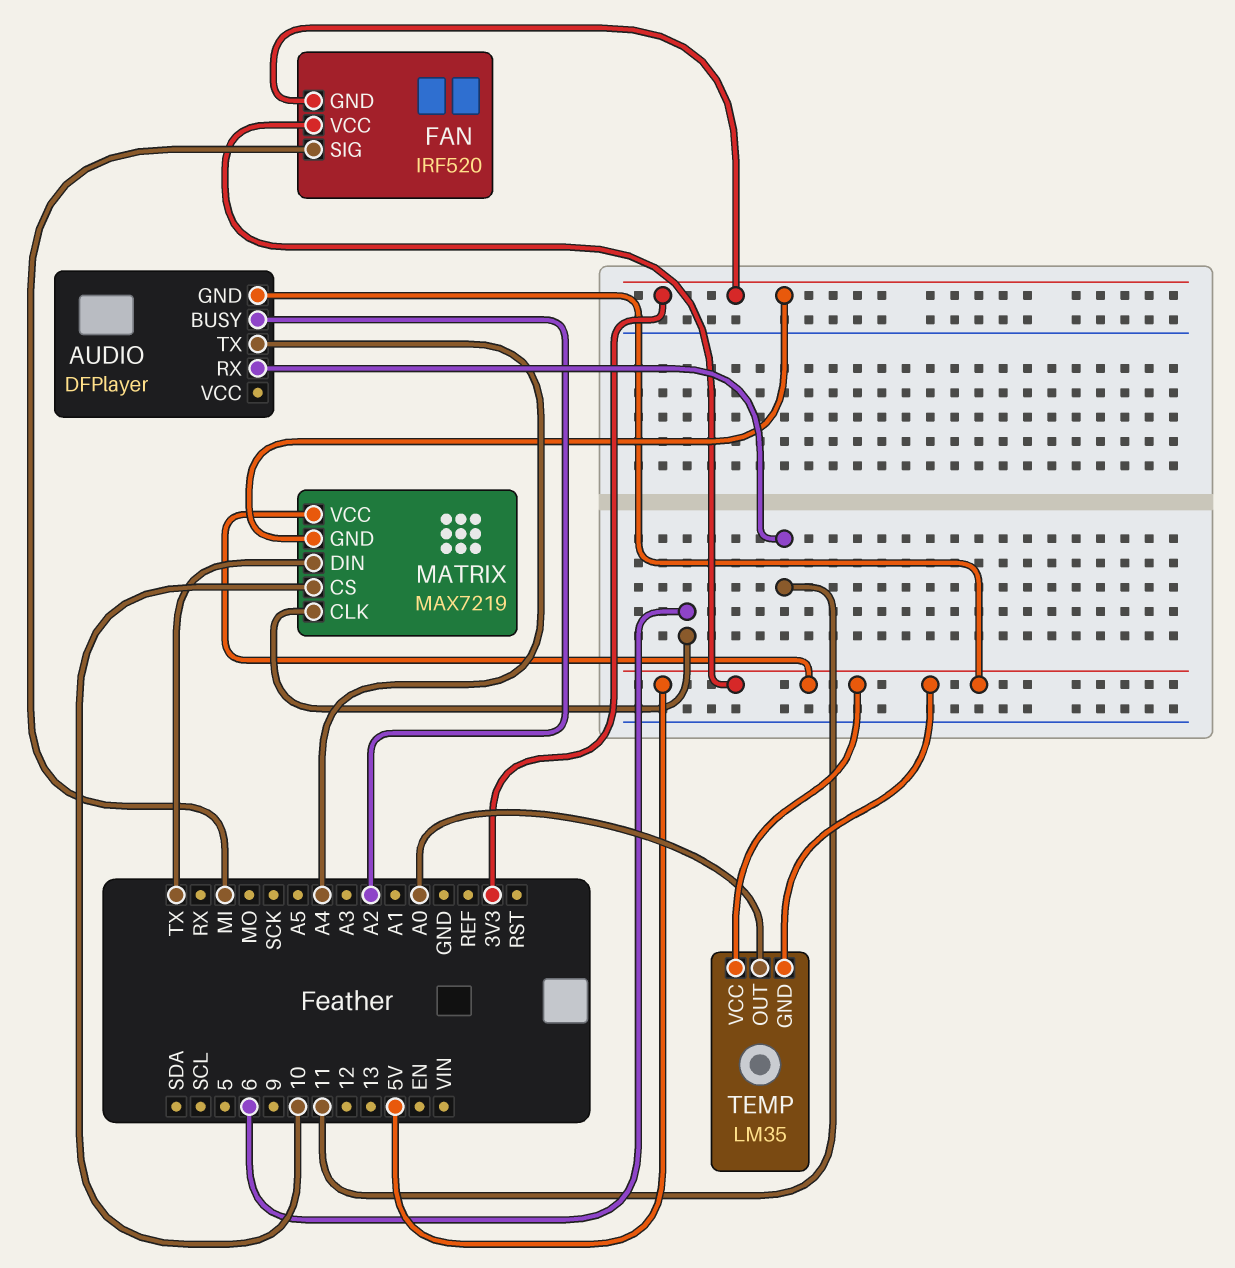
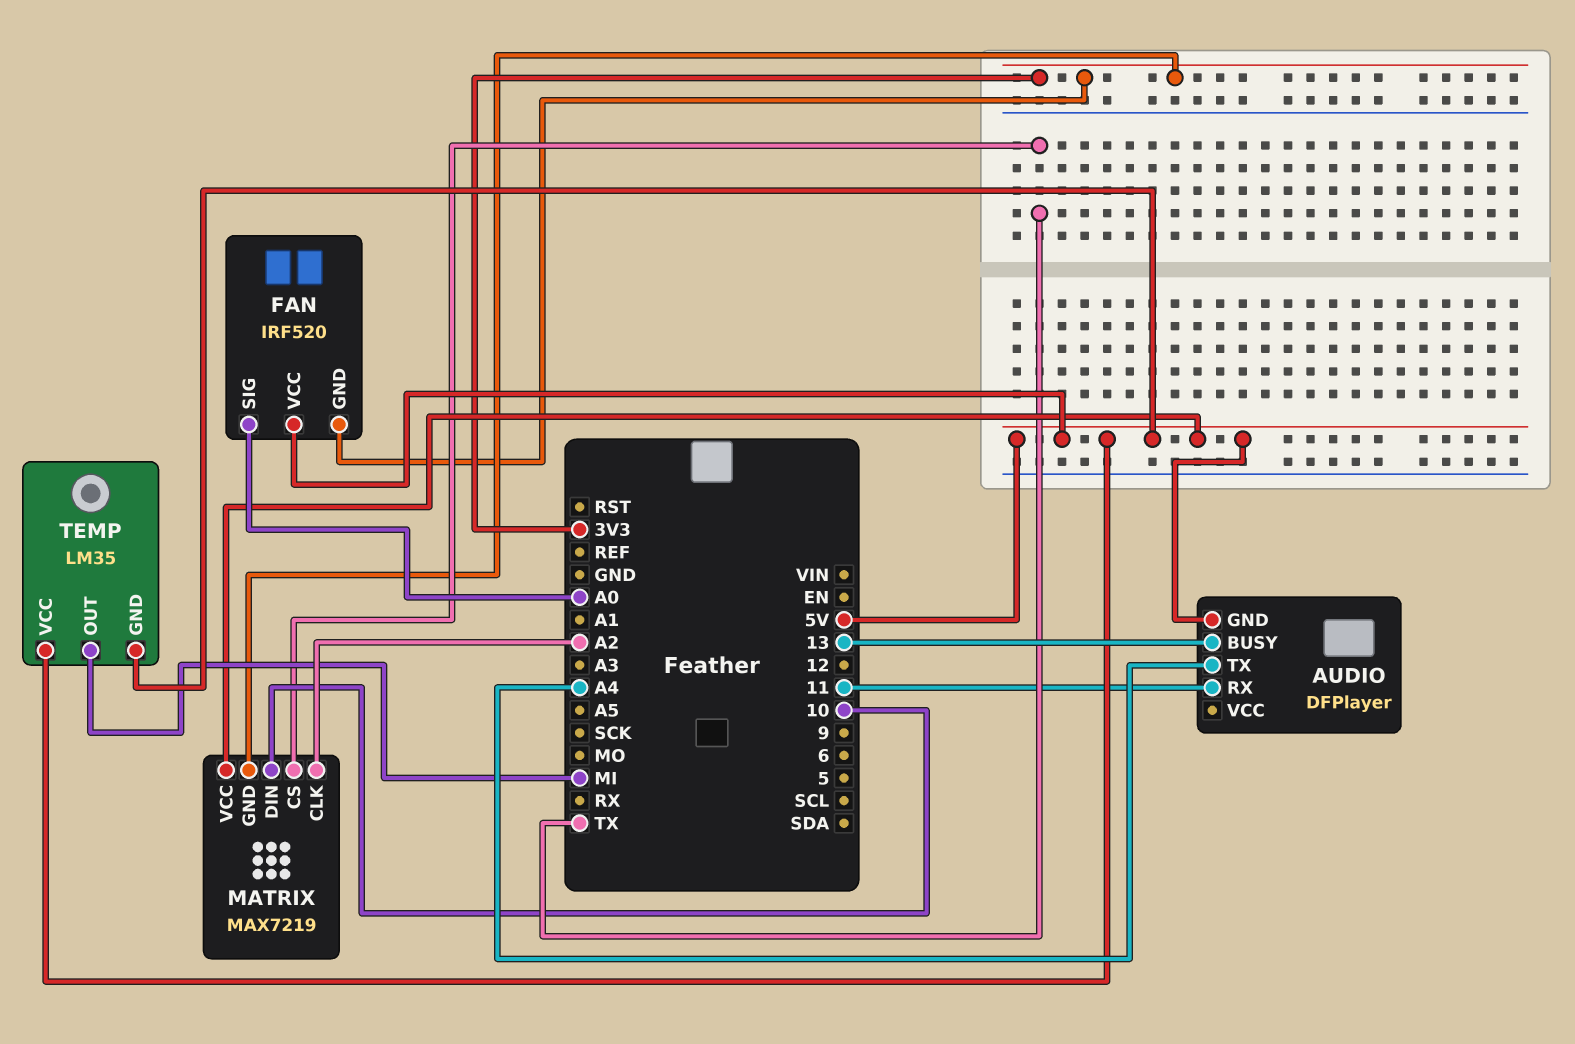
AUDIO pin BUSY: A2 -> 13
FAN pin SIG: MI -> A0
MATRIX pin CLK: 6 -> A2
MATRIX pin CS: 10 -> TX
MATRIX pin DIN: TX -> 10
TEMP pin OUT: A0 -> MI

